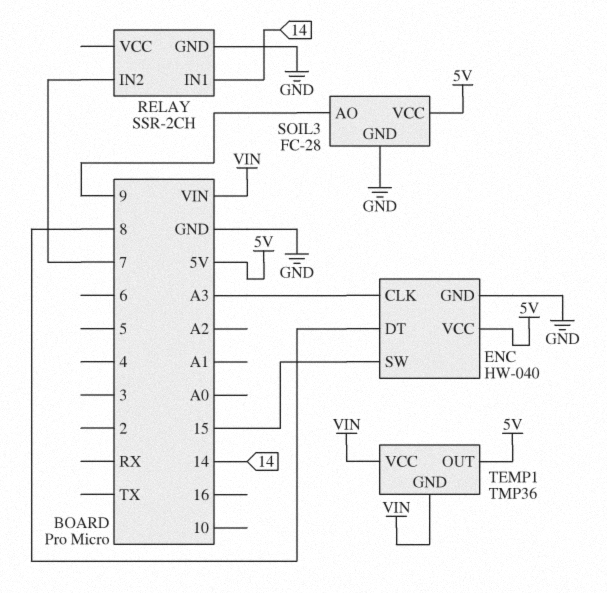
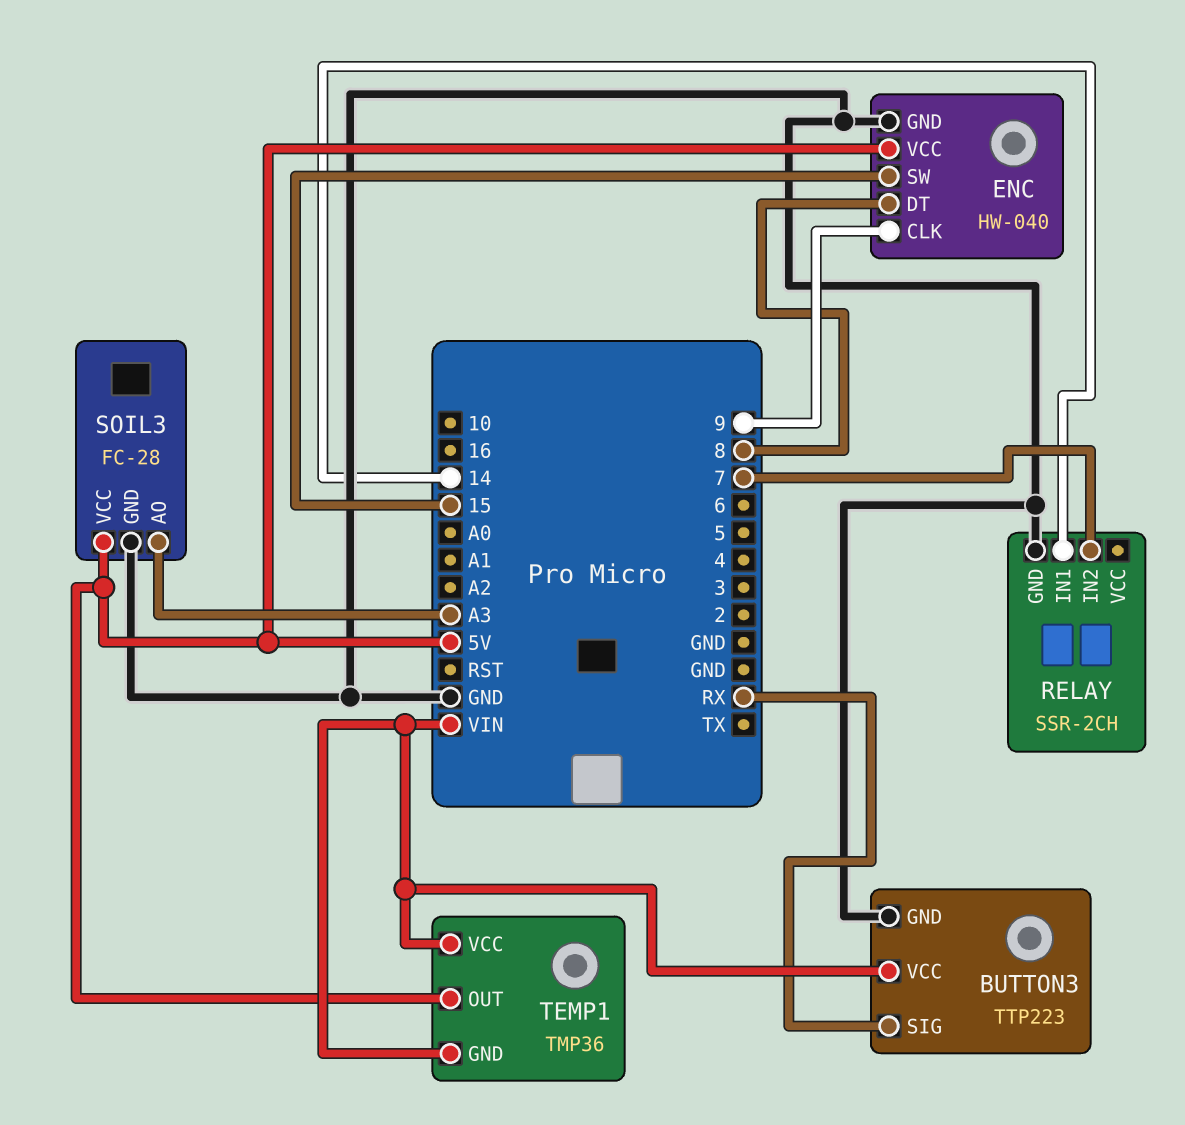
BUTTON3: none -> TTP223
BUTTON3 pin GND: none -> GND
BUTTON3 pin SIG: none -> RX
BUTTON3 pin VCC: none -> VIN
ENC pin CLK: A3 -> 9
SOIL3 pin AO: 9 -> A3

